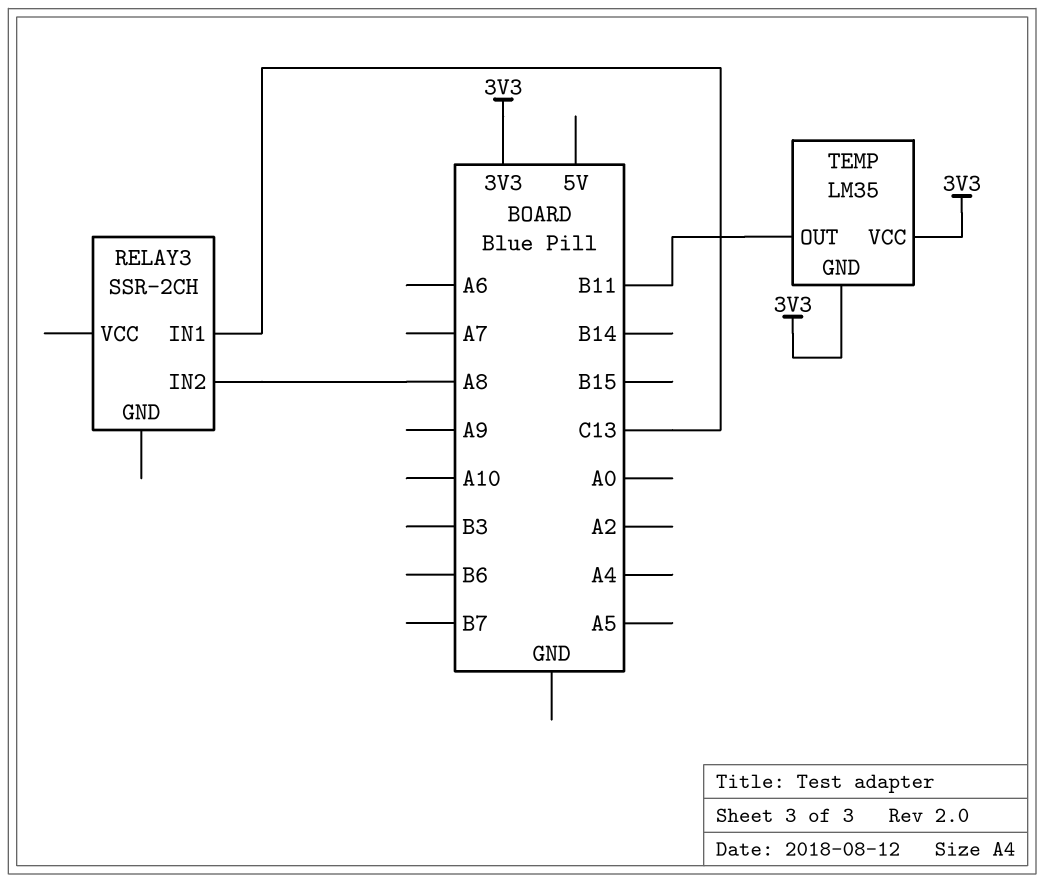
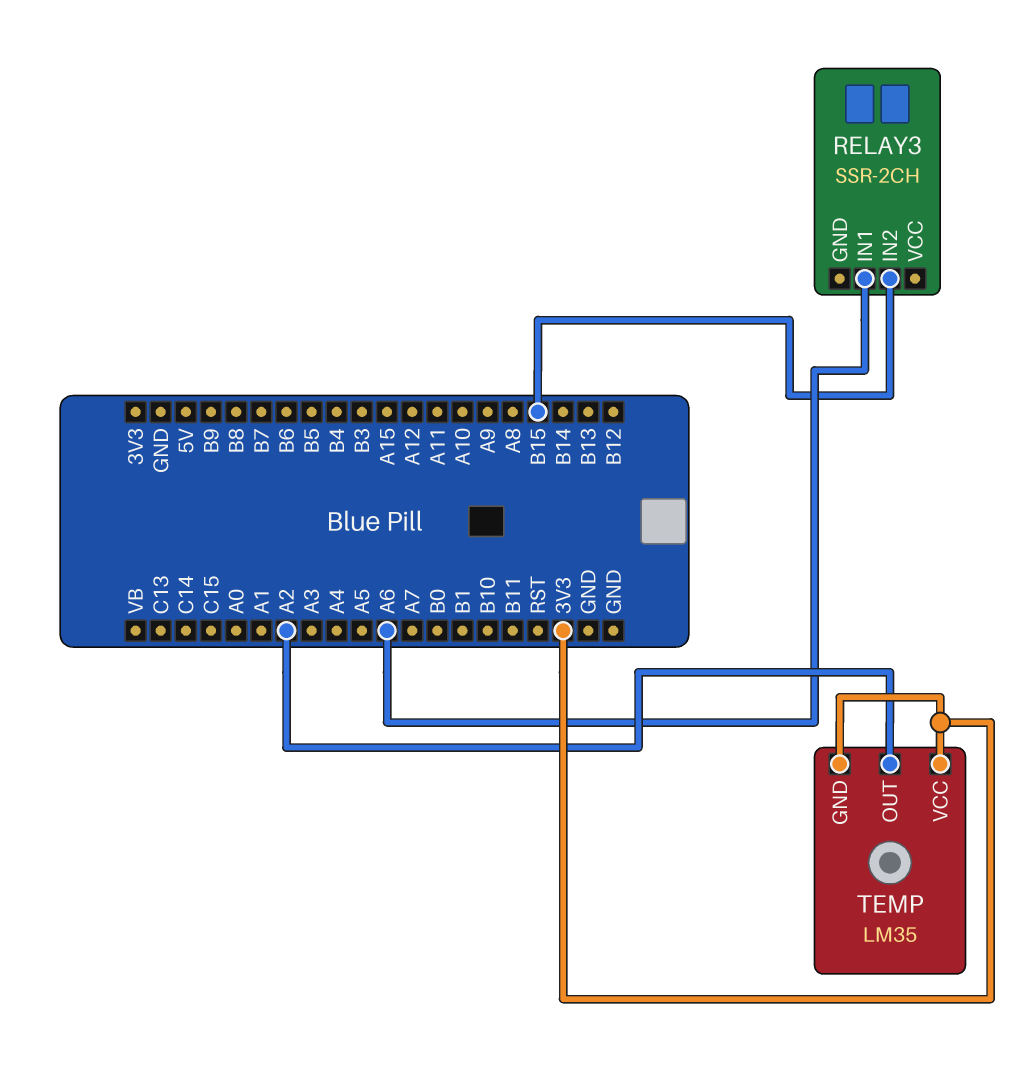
RELAY3 pin IN1: C13 -> A6
RELAY3 pin IN2: A8 -> B15
TEMP pin OUT: B11 -> A2

